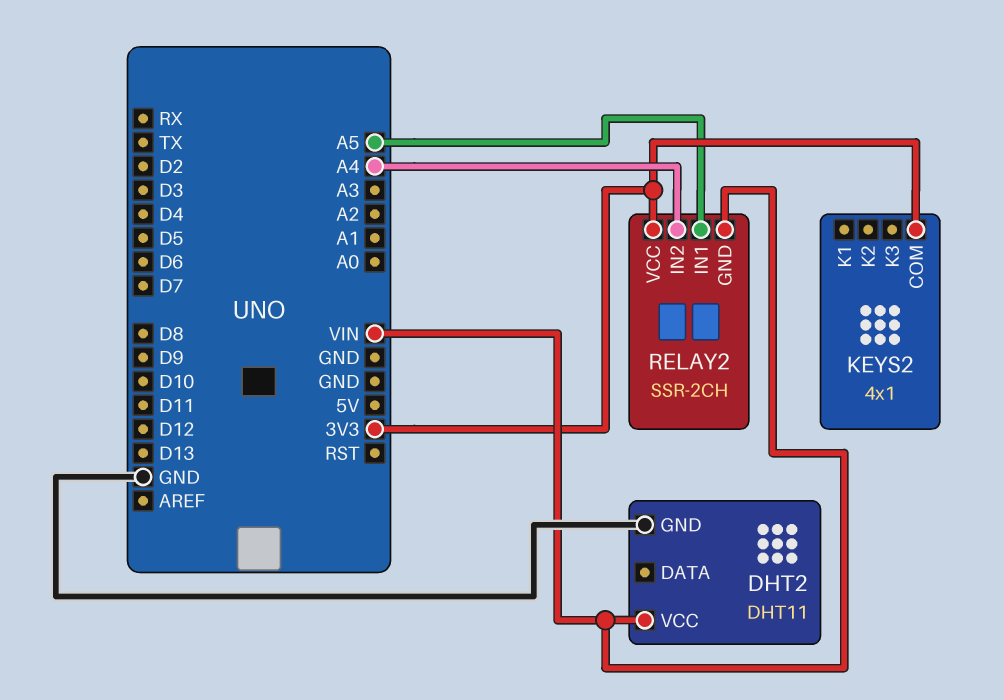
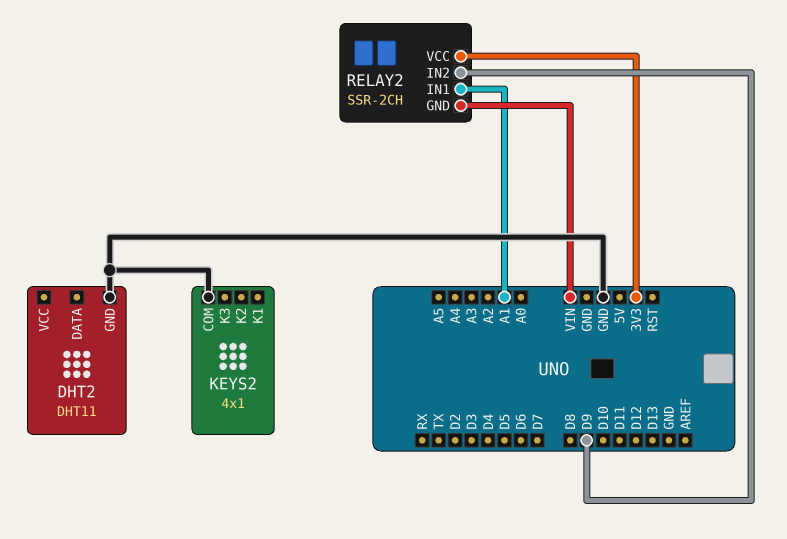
DHT2 pin VCC: VIN -> none
KEYS2 pin COM: 3V3 -> GND
RELAY2 pin IN1: A5 -> A1
RELAY2 pin IN2: A4 -> D9

